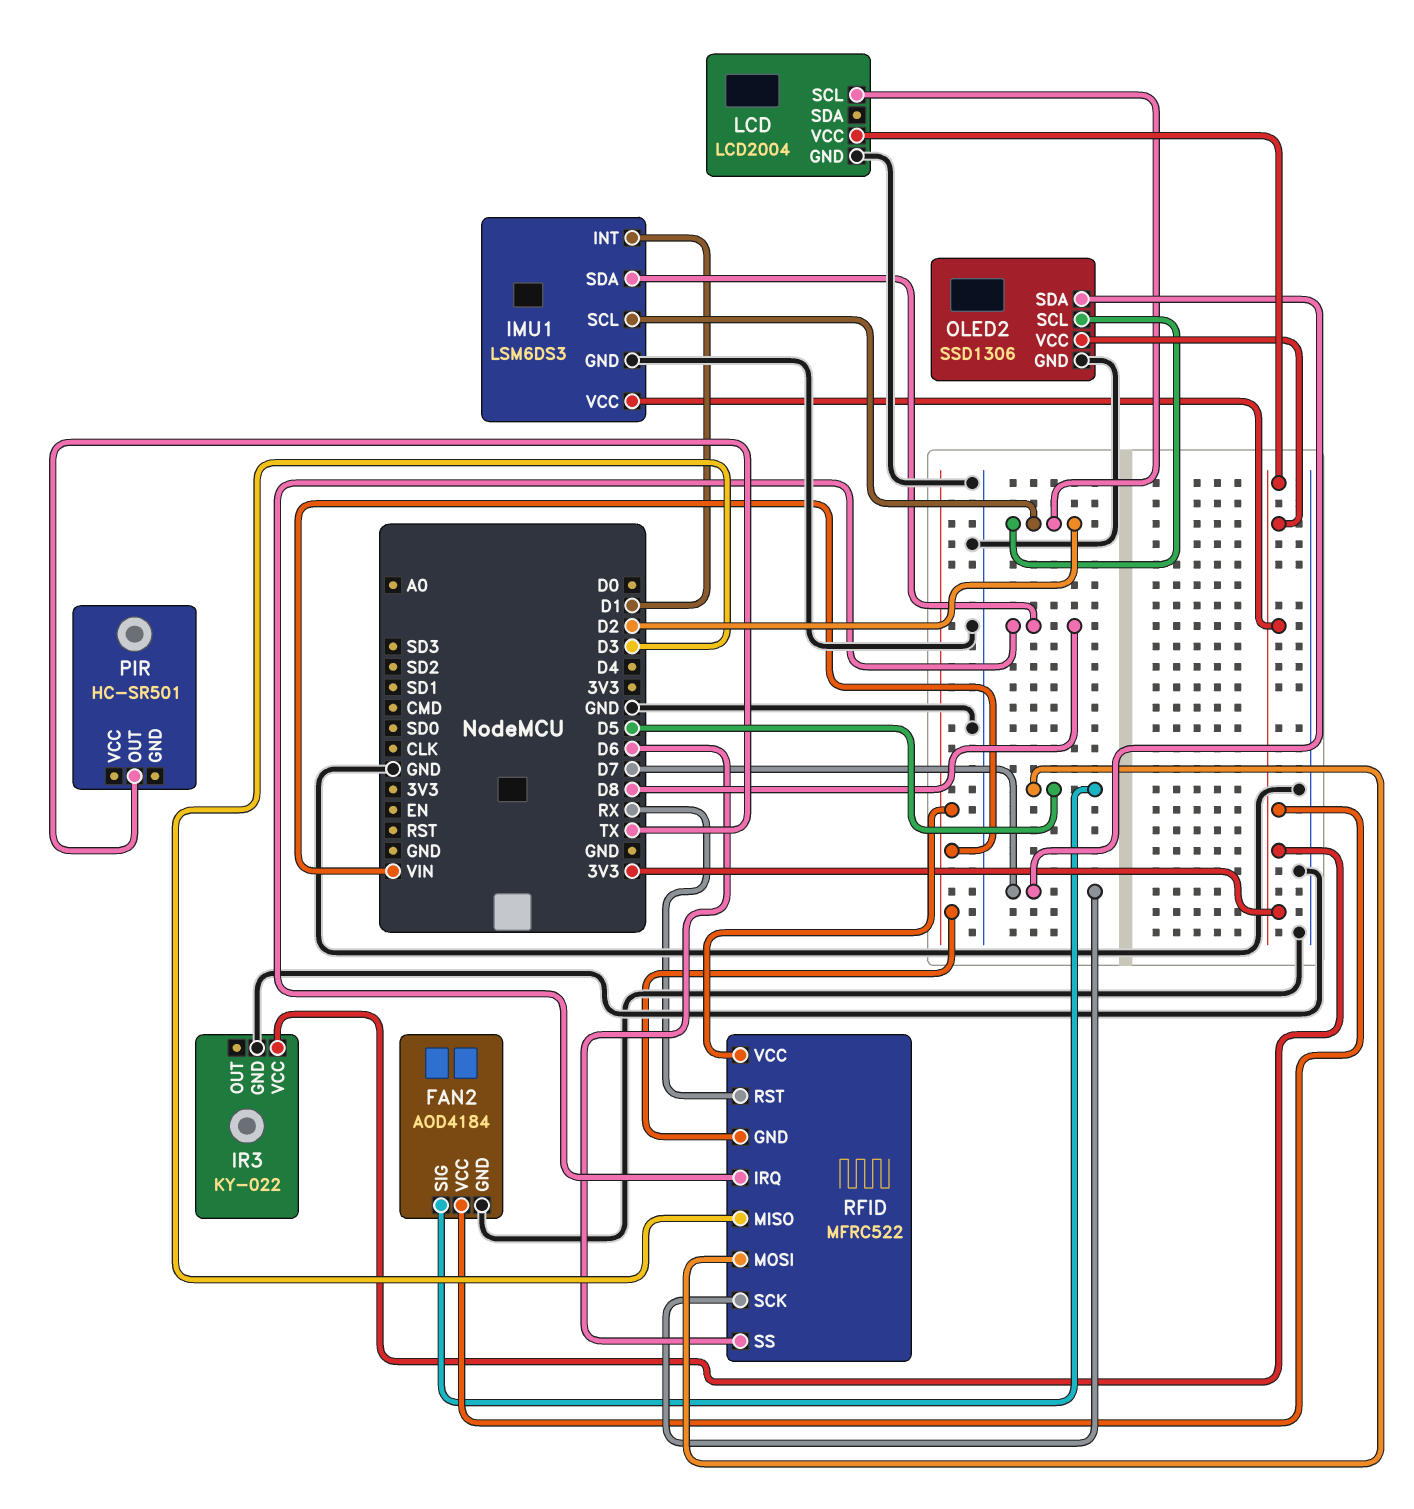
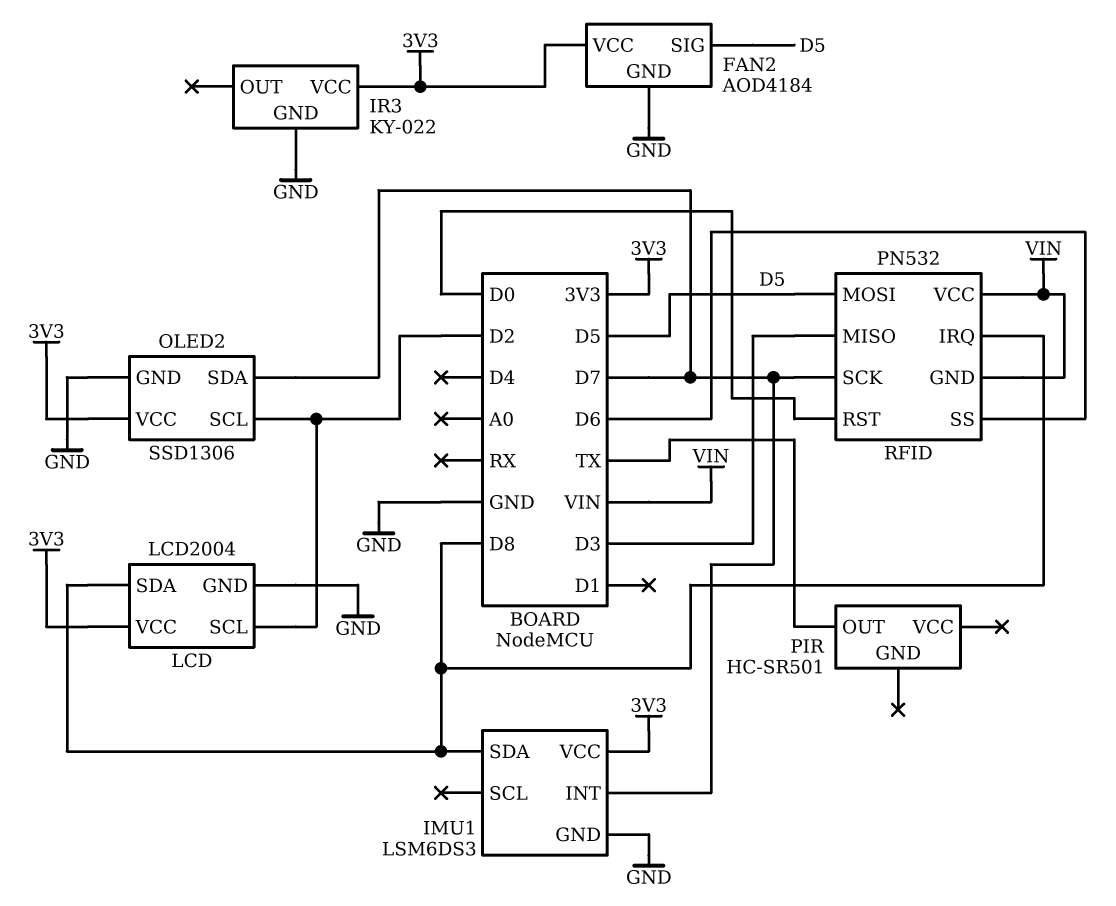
IMU1 pin INT: D1 -> D7
IMU1 pin SCL: D2 -> none
LCD pin SDA: none -> D8
RFID: MFRC522 -> PN532
RFID pin RST: RX -> D0

